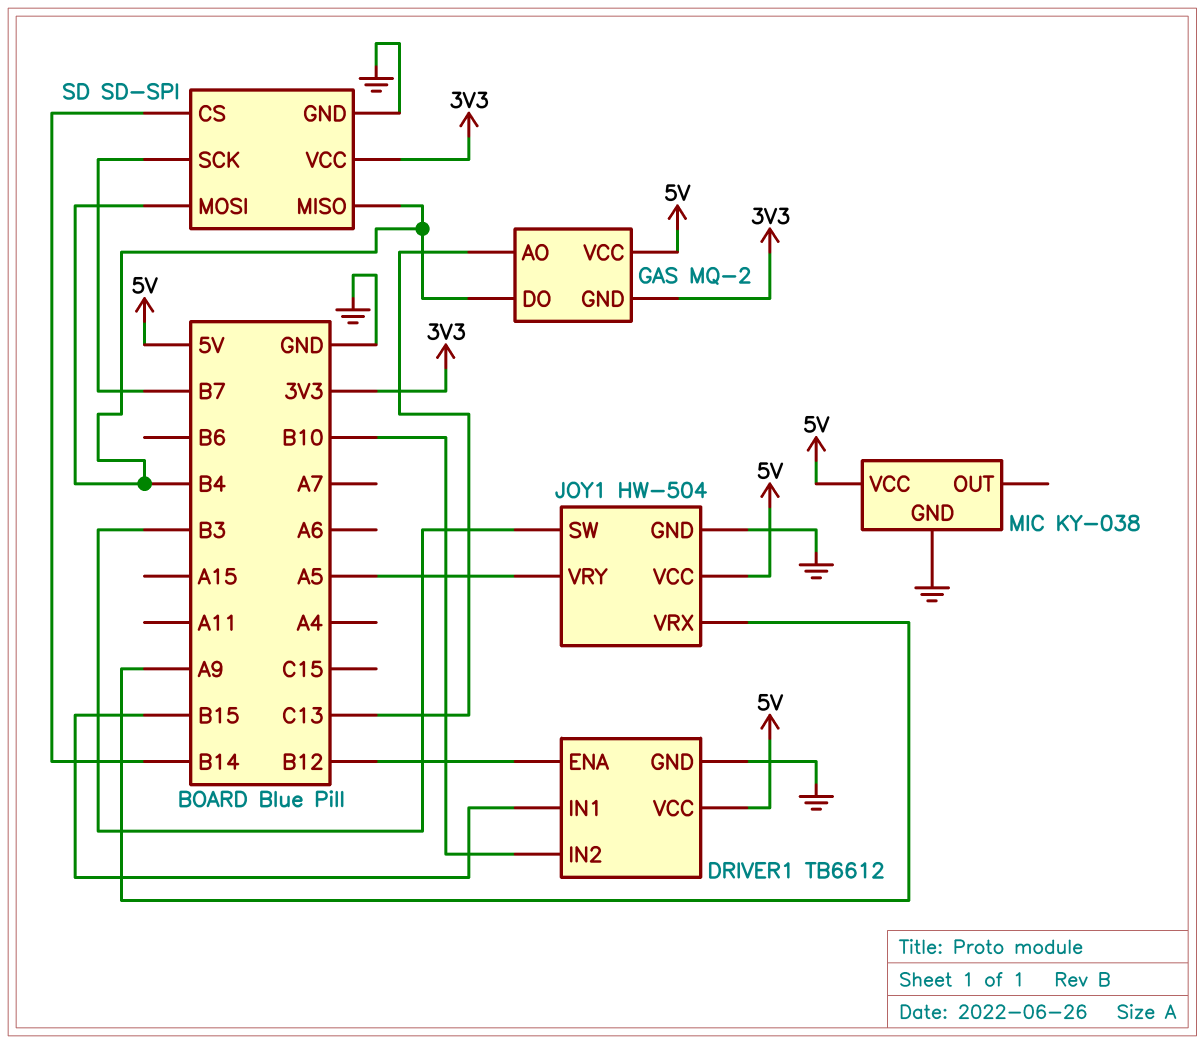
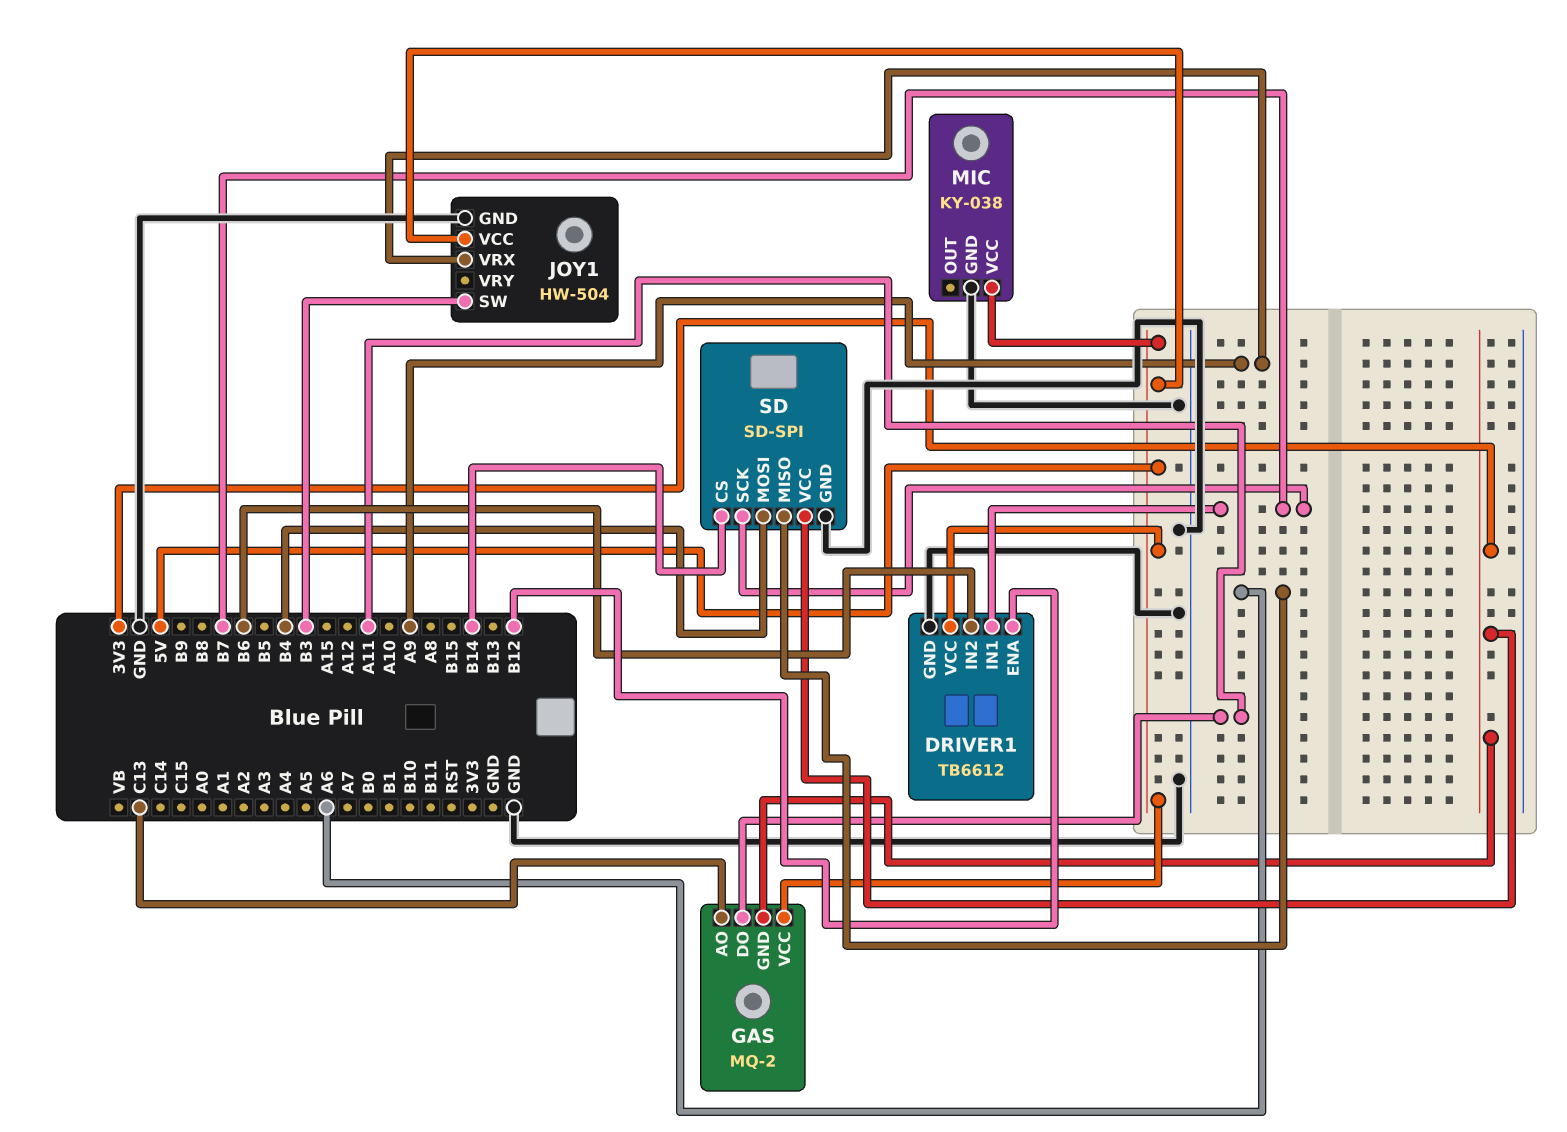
DRIVER1 pin IN1: B15 -> B7
DRIVER1 pin IN2: B10 -> B6
GAS pin DO: B4 -> A11
JOY1 pin VRY: A5 -> none
SD pin MISO: B4 -> A6

